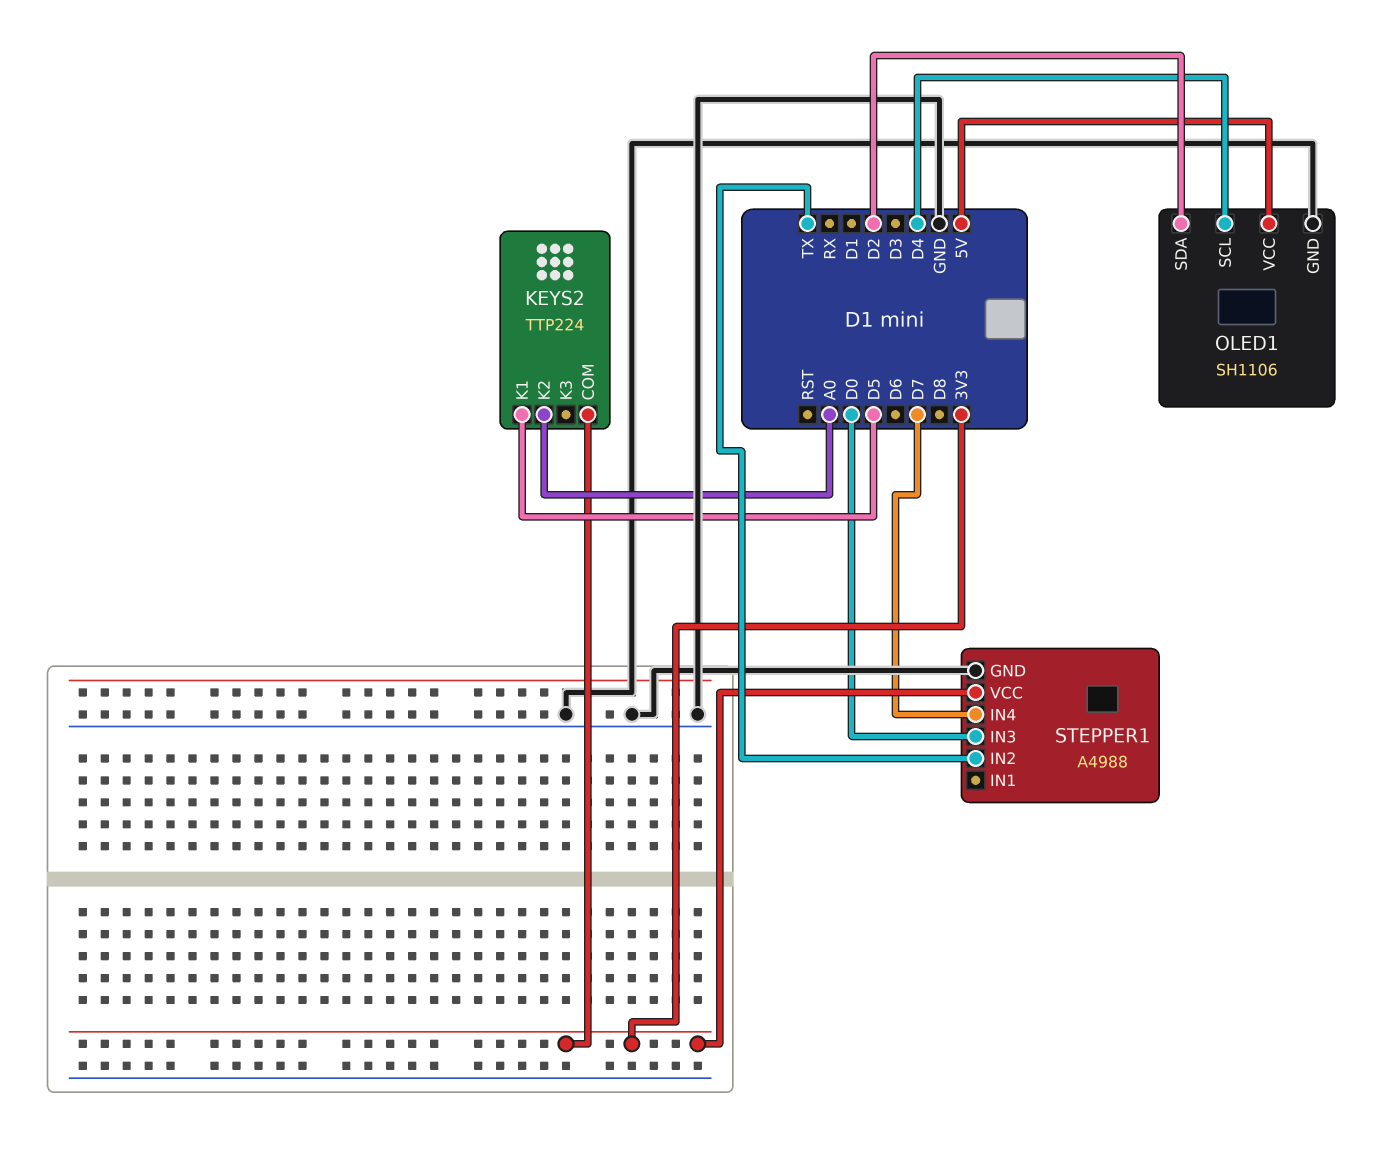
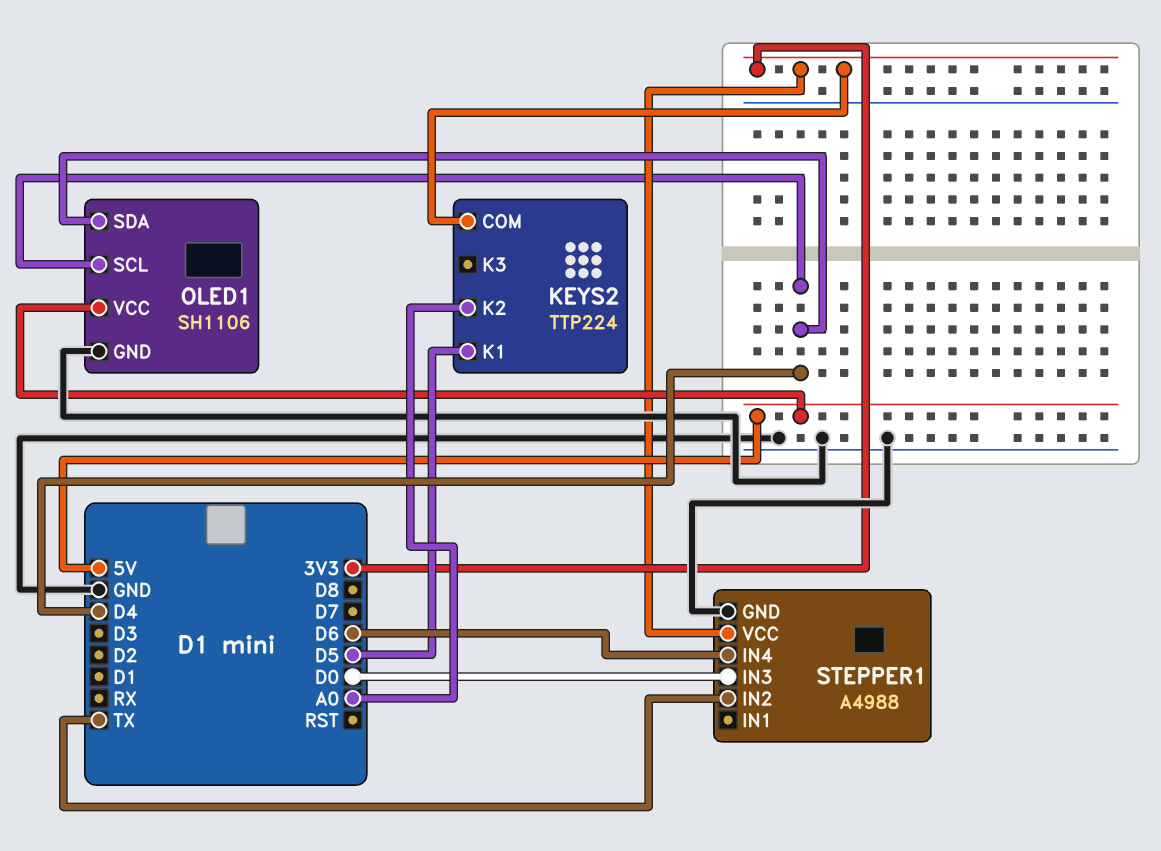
OLED1 pin SDA: D2 -> D4
STEPPER1 pin IN4: D7 -> D6

